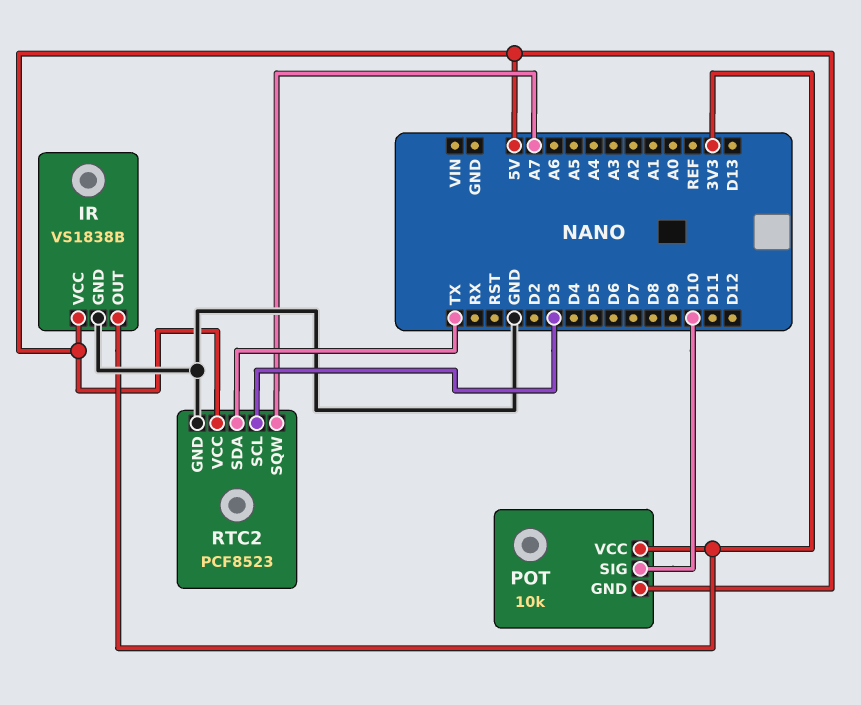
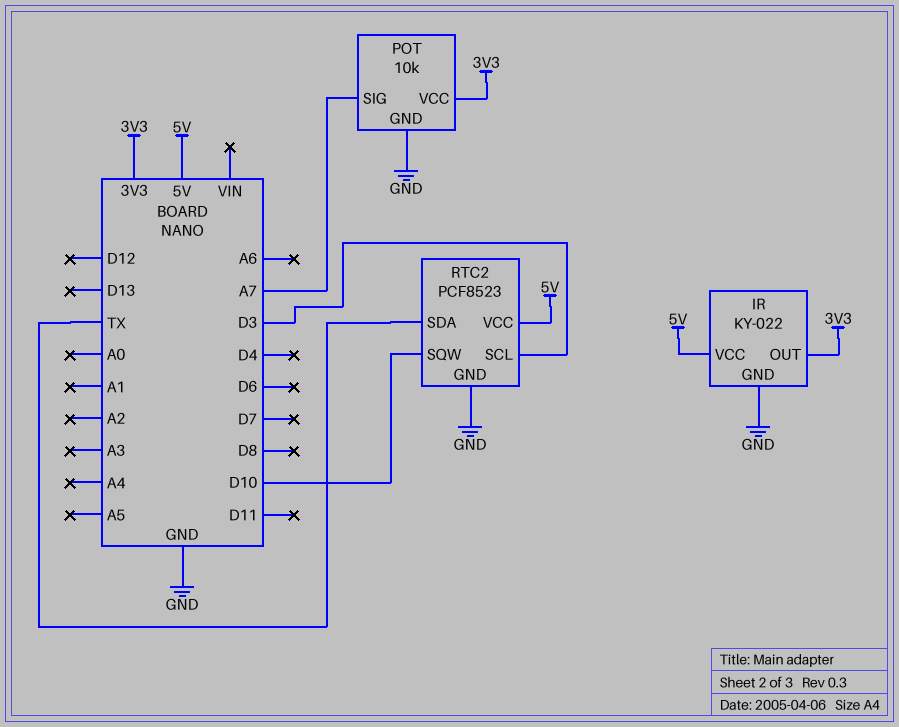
IR: VS1838B -> KY-022
POT pin GND: 5V -> GND
POT pin SIG: D10 -> A7
RTC2 pin SQW: A7 -> D10

